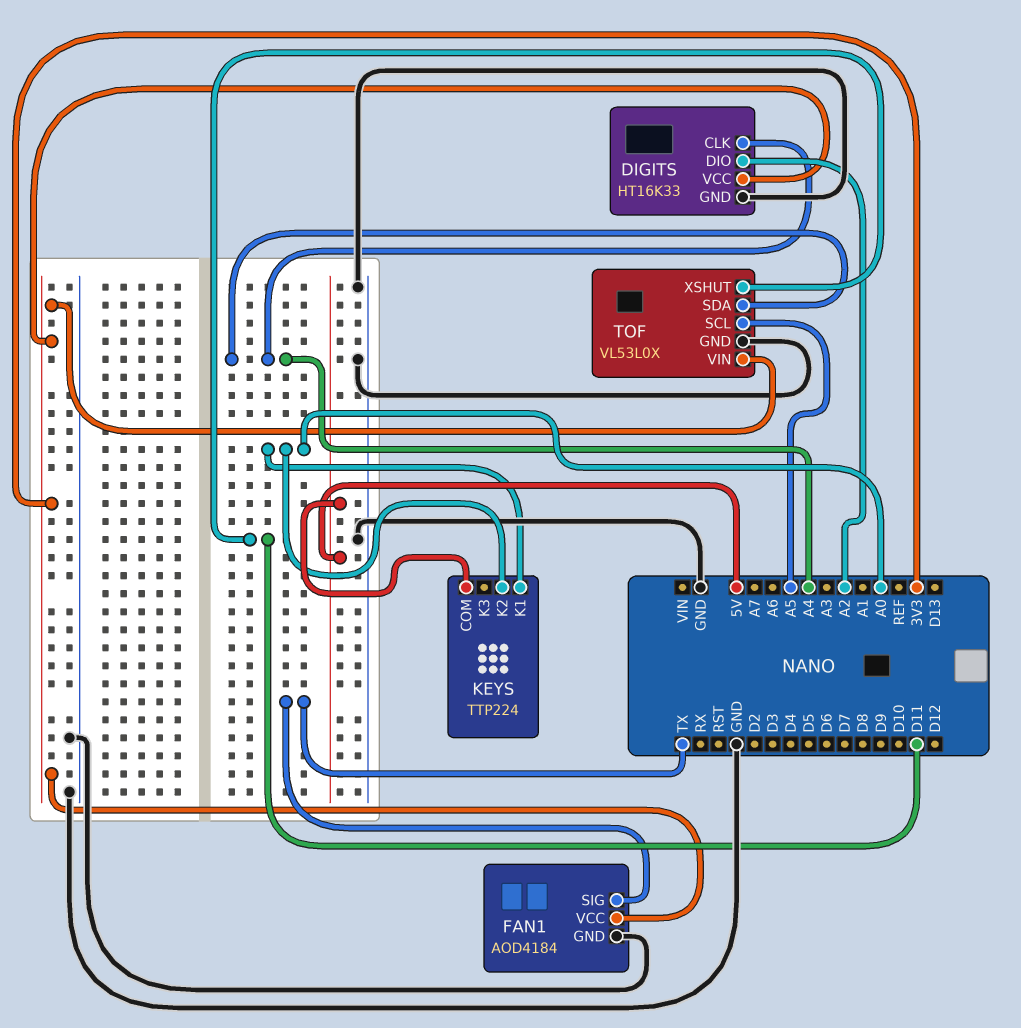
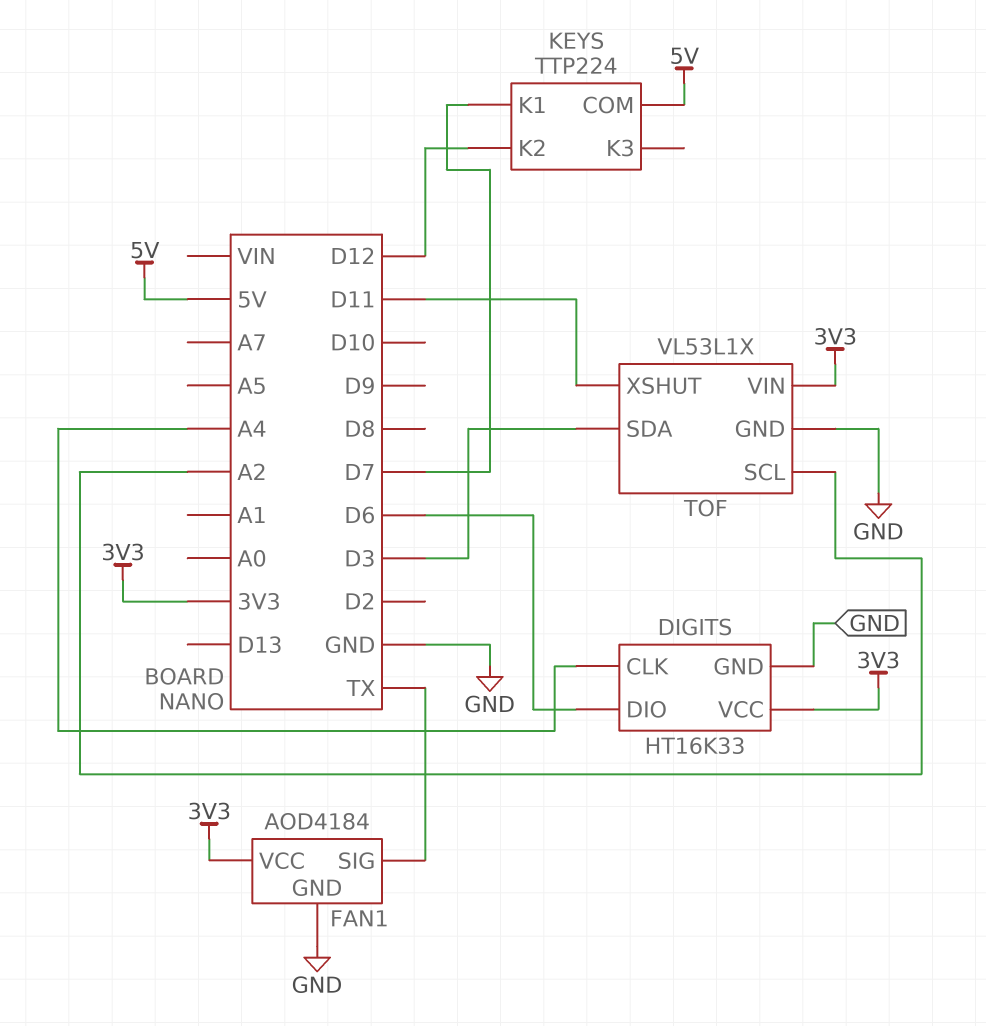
DIGITS pin DIO: A2 -> D6
KEYS pin K1: A0 -> D7
KEYS pin K2: A0 -> D12
TOF: VL53L0X -> VL53L1X
TOF pin SCL: A5 -> A2
TOF pin SDA: A4 -> D3

